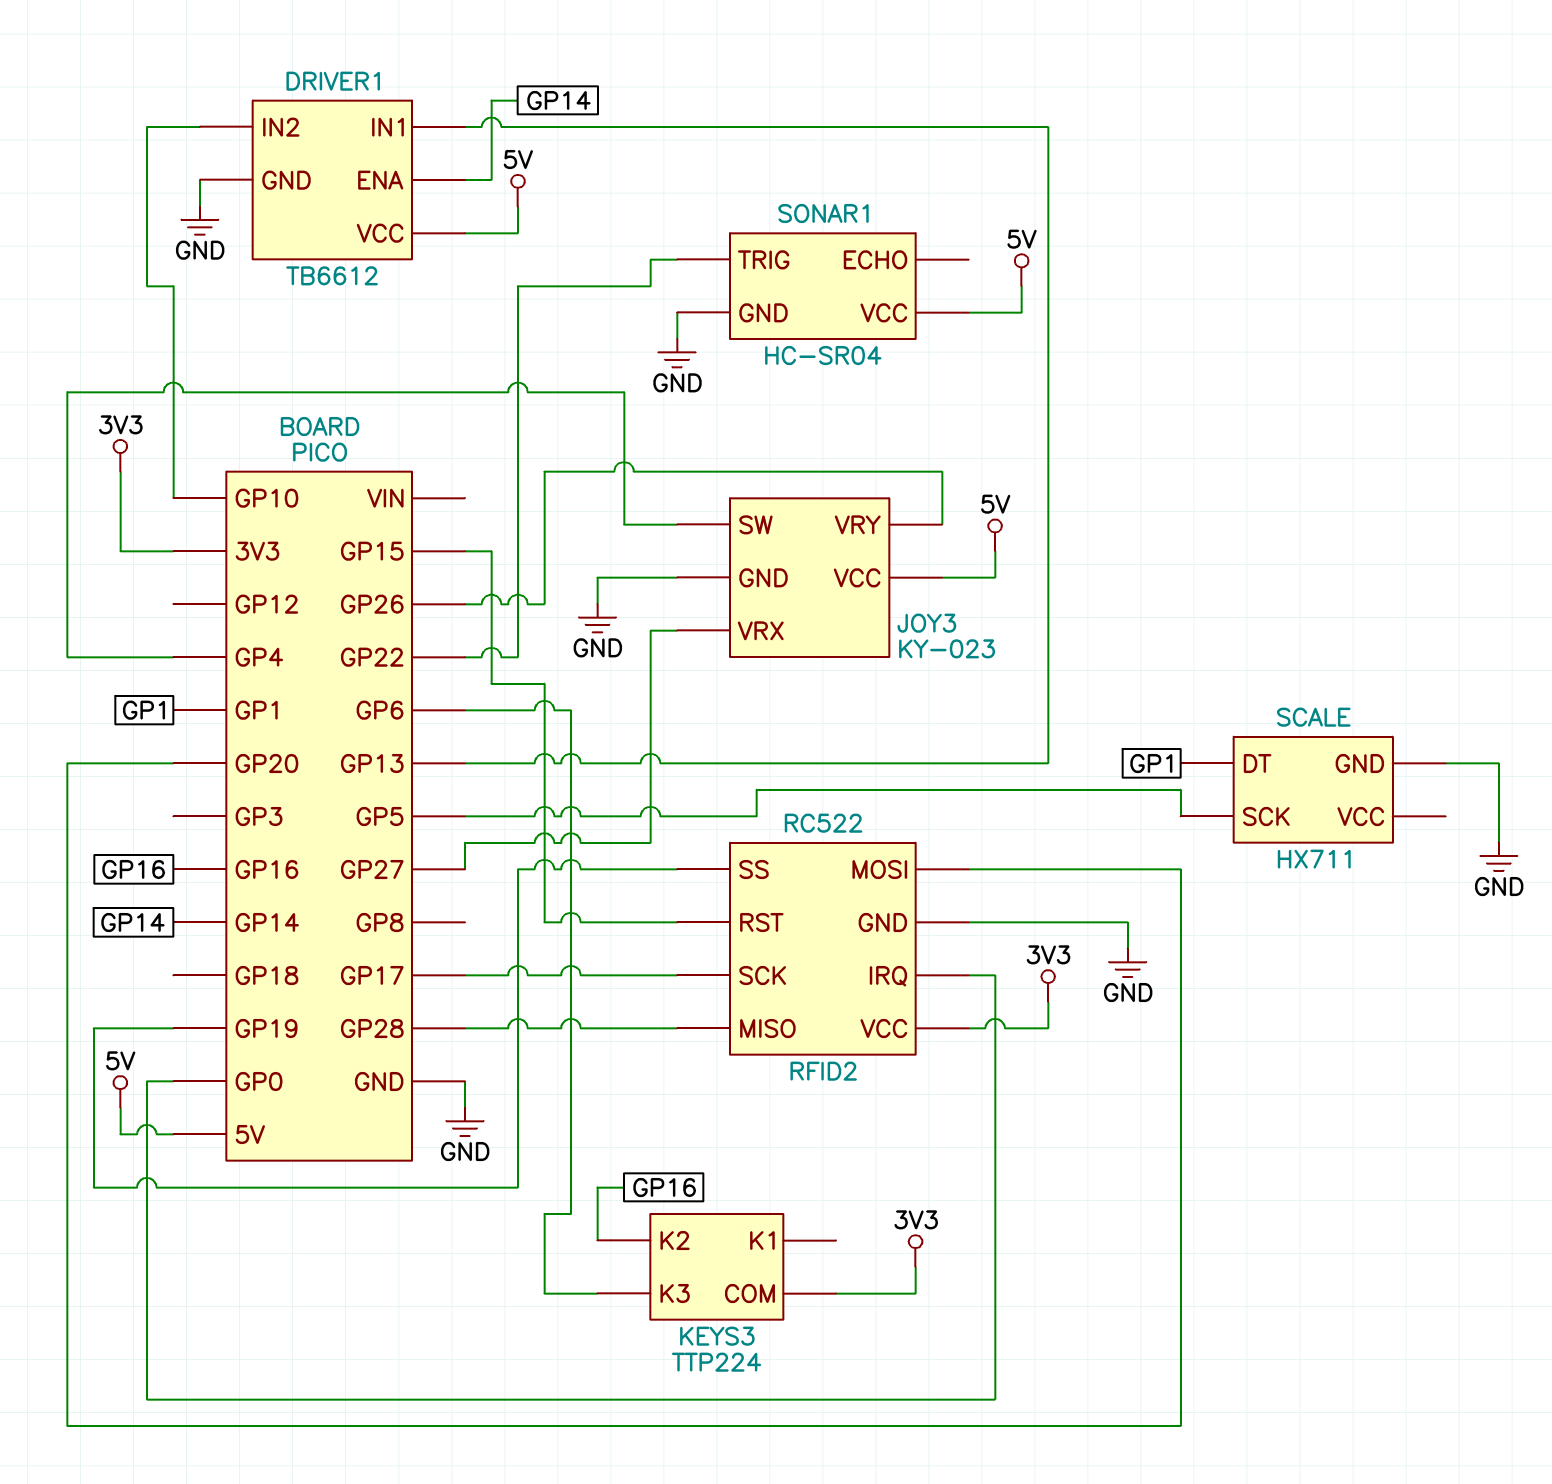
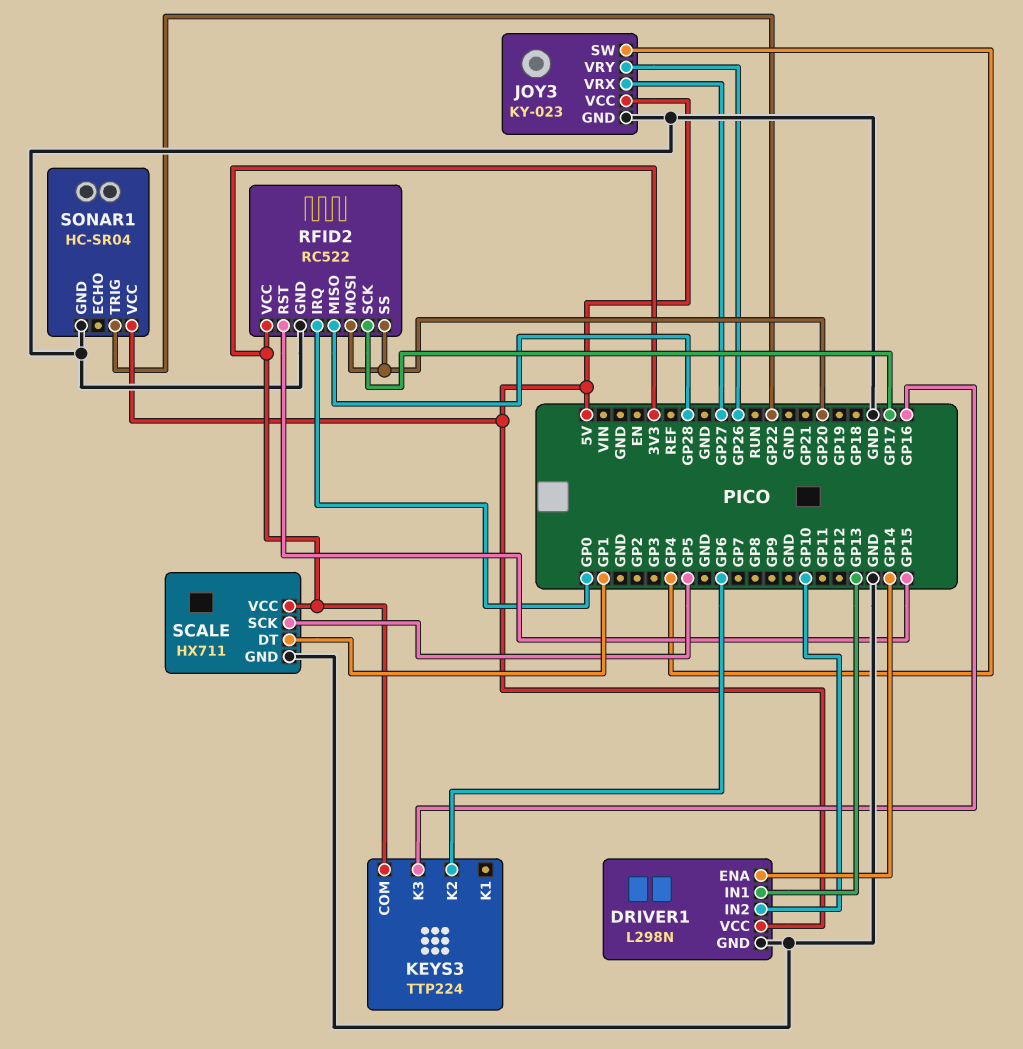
DRIVER1: TB6612 -> L298N
KEYS3 pin K2: GP16 -> GP6
KEYS3 pin K3: GP6 -> GP16
RFID2 pin SS: GP19 -> GP20
SCALE pin VCC: none -> 3V3

